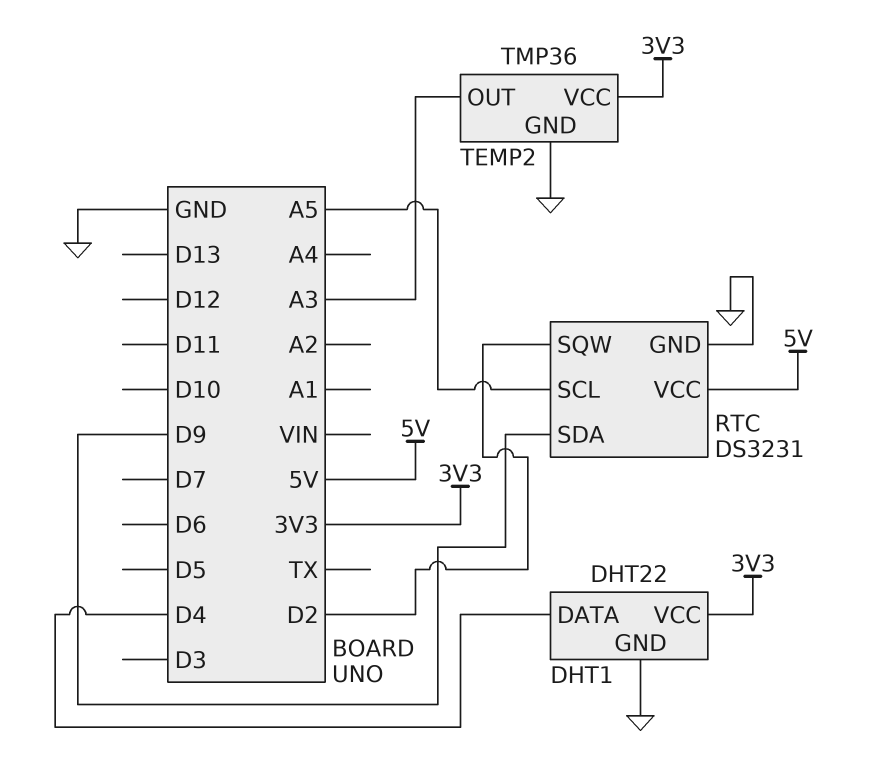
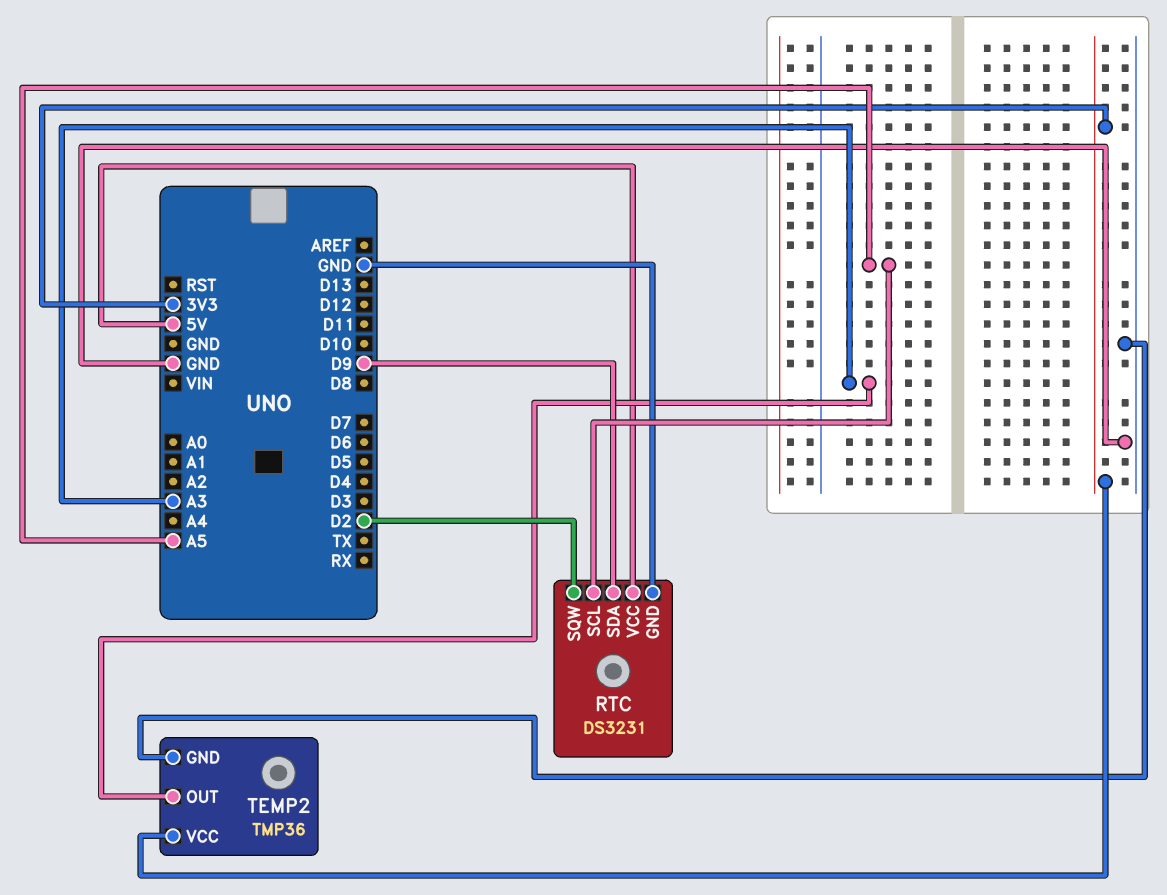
DHT1: DHT22 -> none
DHT1 pin DATA: D4 -> none
DHT1 pin GND: GND -> none
DHT1 pin VCC: 3V3 -> none

